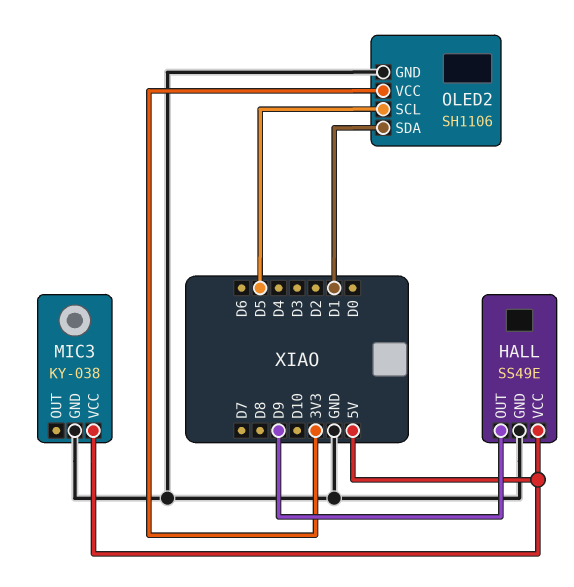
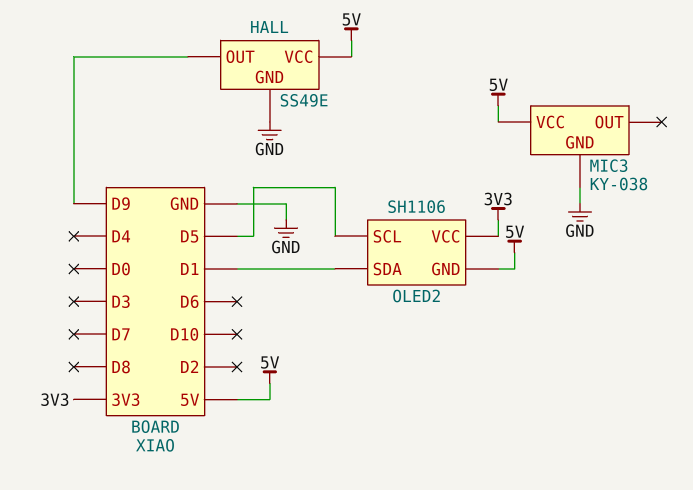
OLED2 pin GND: GND -> 5V

